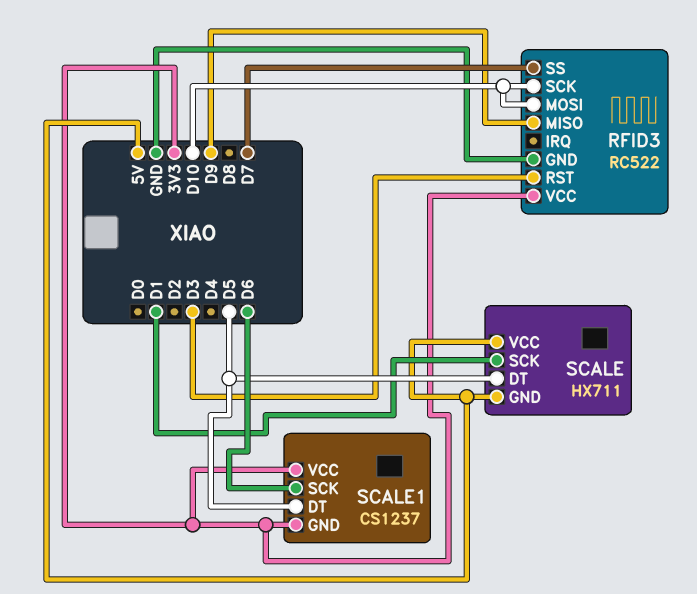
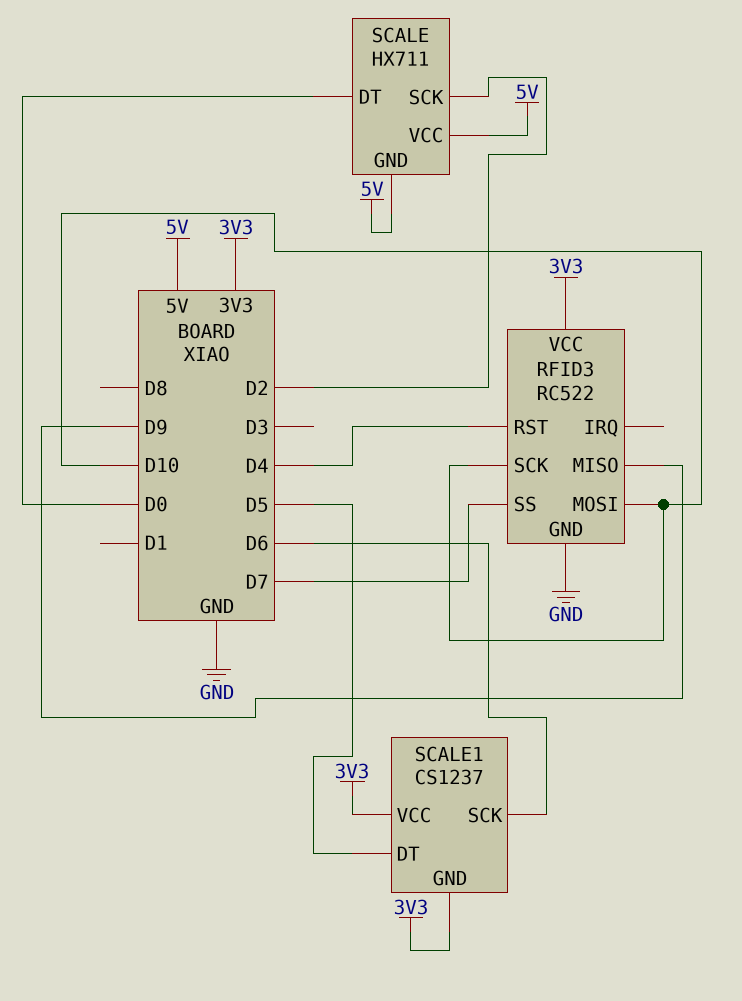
RFID3 pin RST: D3 -> D4
SCALE pin DT: D5 -> D0
SCALE pin SCK: D1 -> D2

